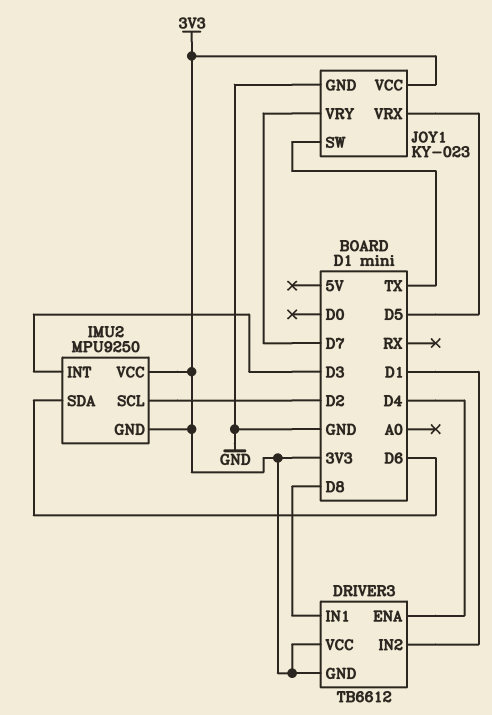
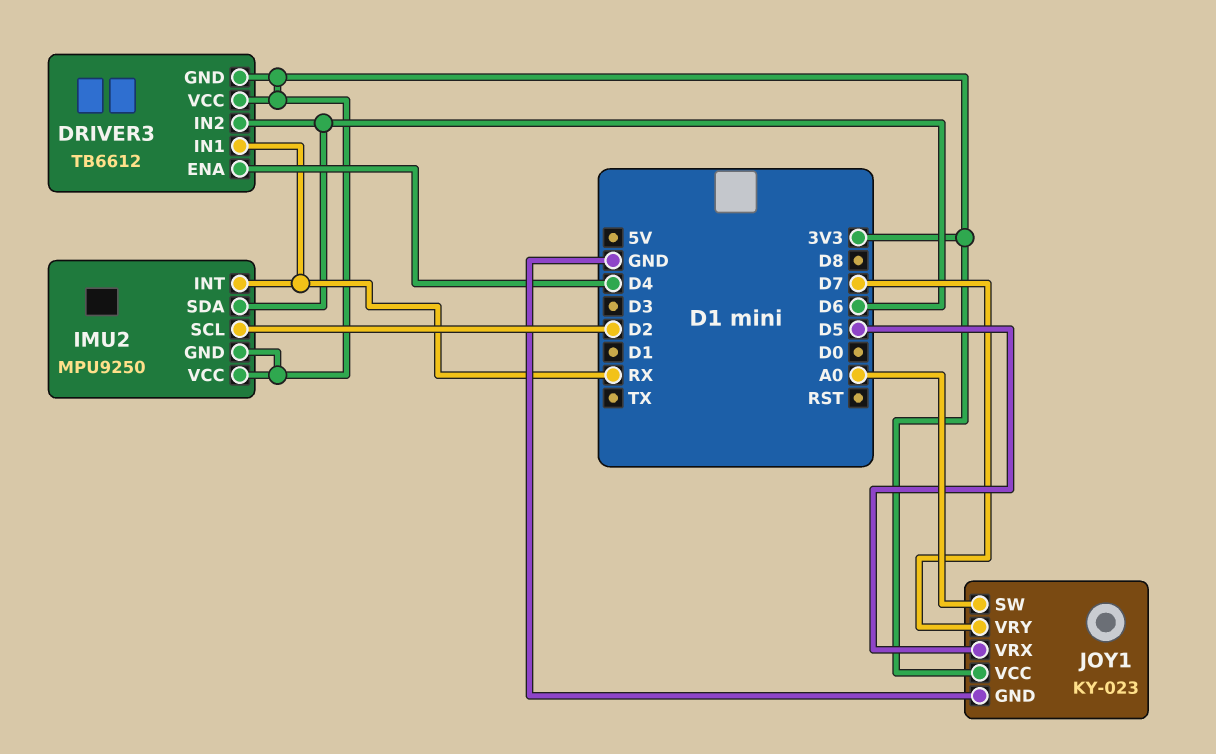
DRIVER3 pin IN1: D8 -> RX
DRIVER3 pin IN2: D1 -> D6
IMU2 pin INT: D3 -> RX
JOY1 pin SW: TX -> A0

